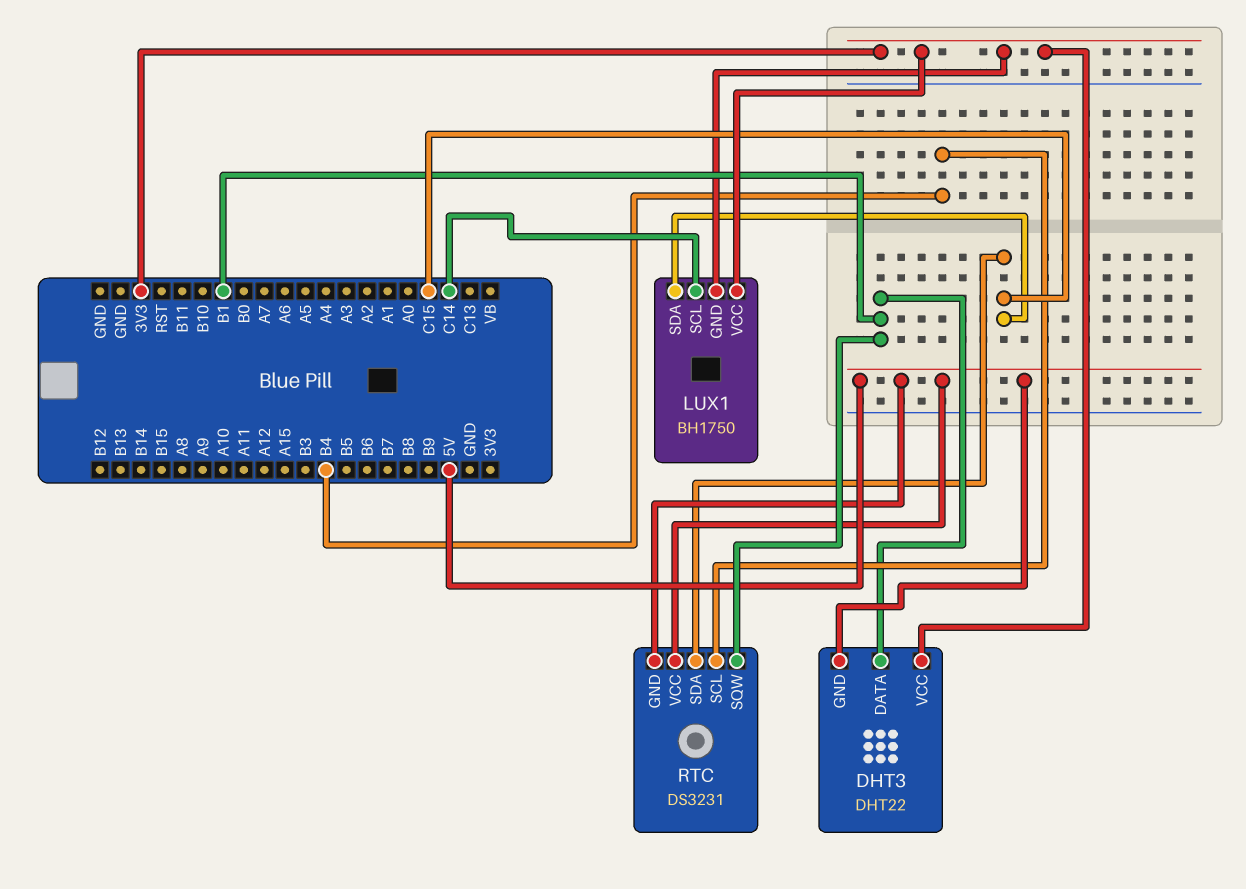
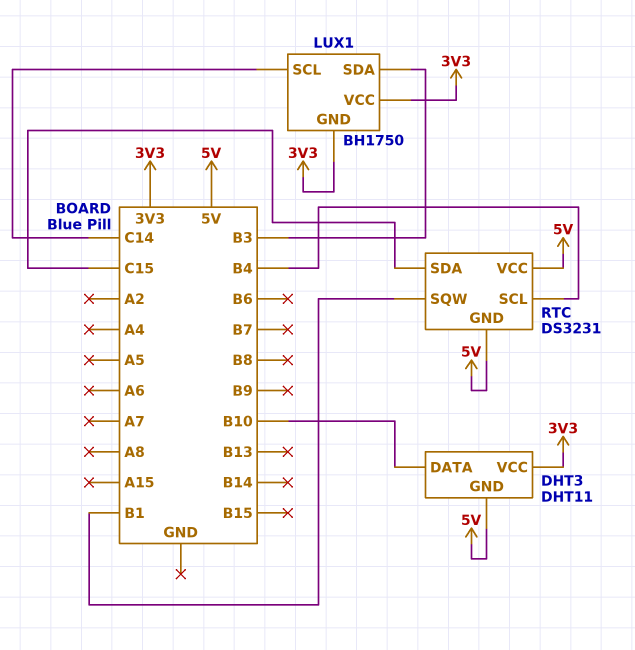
DHT3: DHT22 -> DHT11
DHT3 pin DATA: B1 -> B10
LUX1 pin SDA: C15 -> B3

